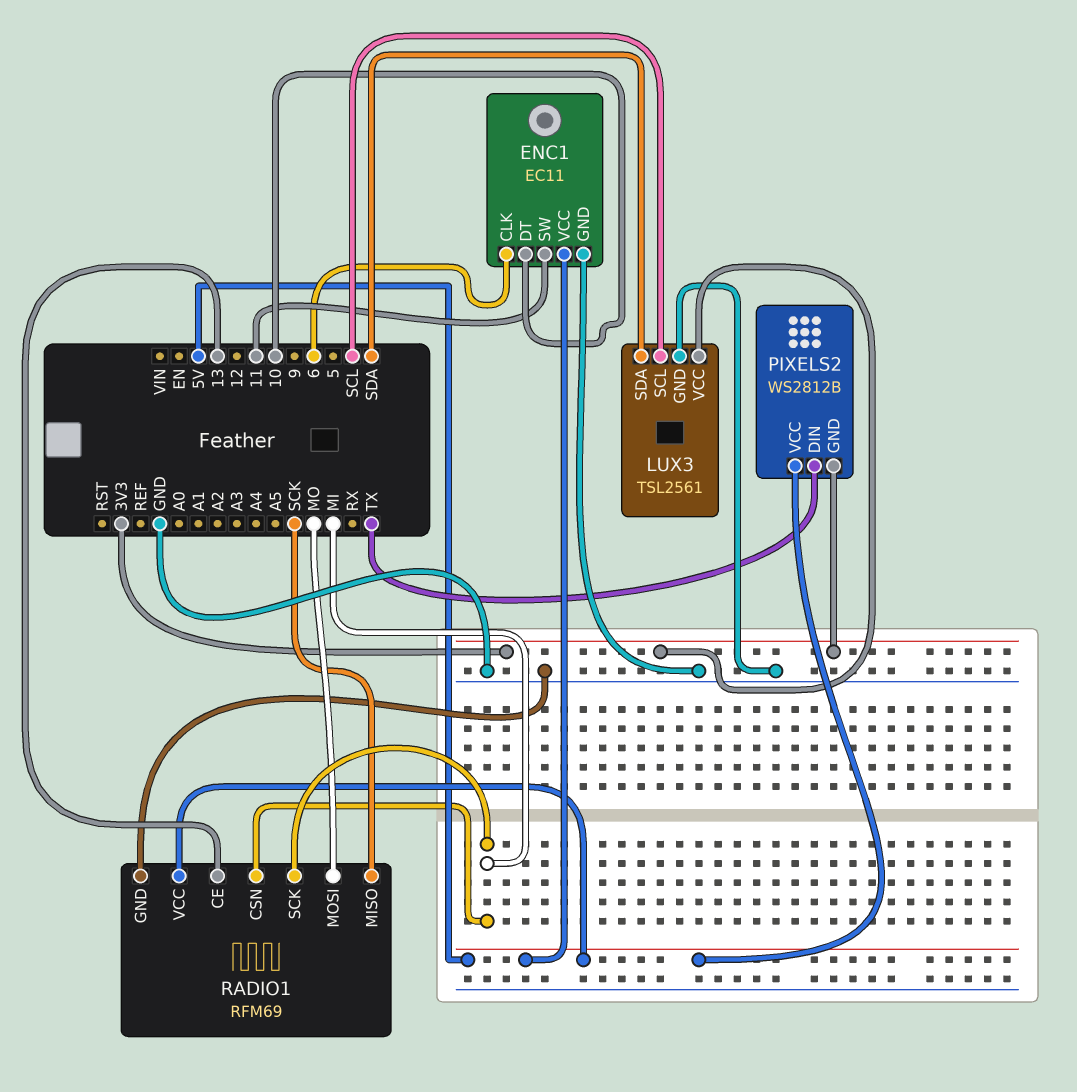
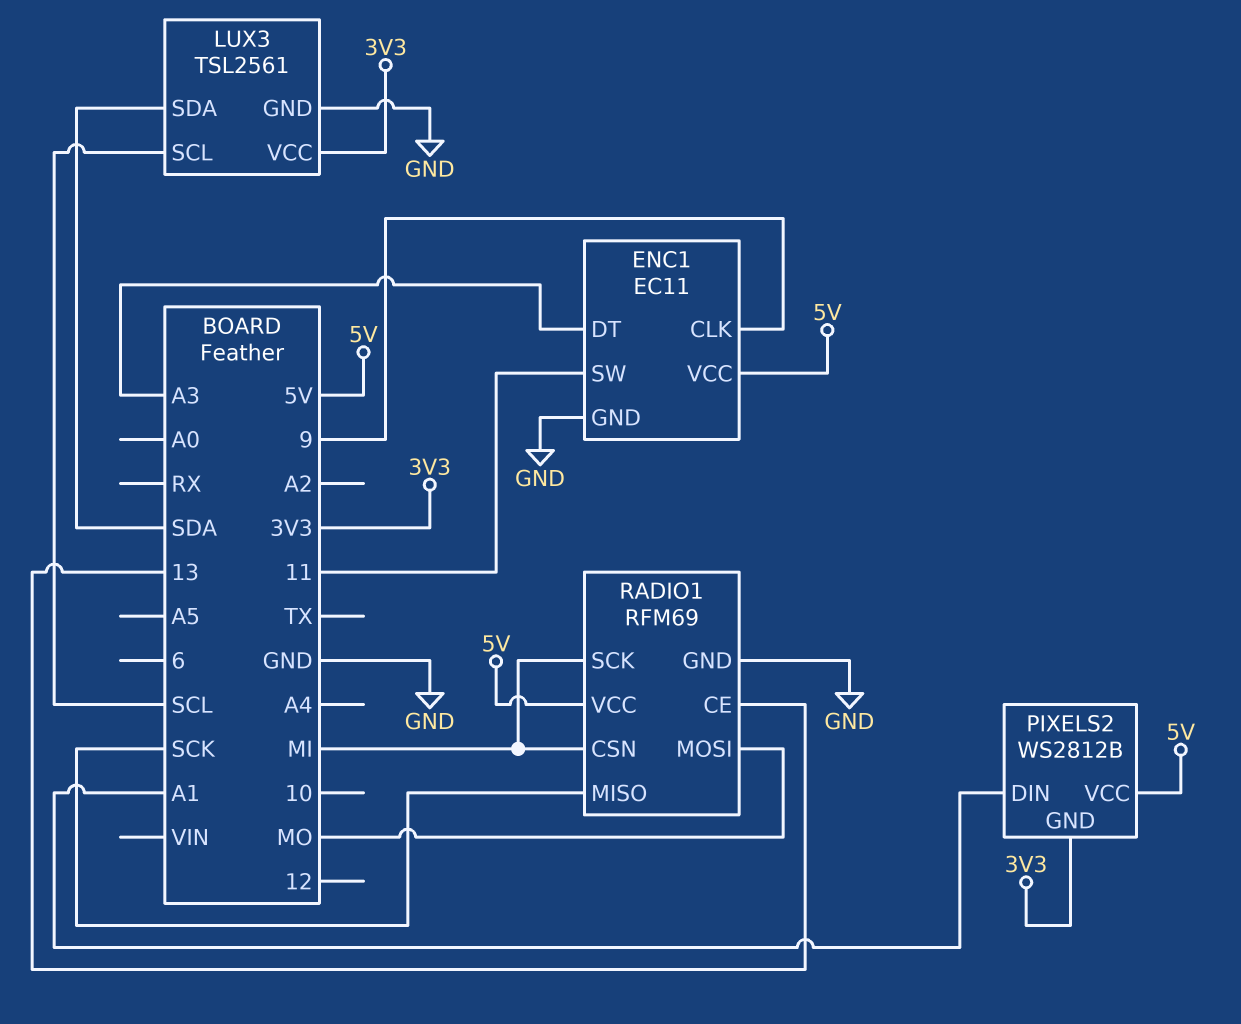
ENC1 pin CLK: 6 -> 9
ENC1 pin DT: 10 -> A3
PIXELS2 pin DIN: TX -> A1

